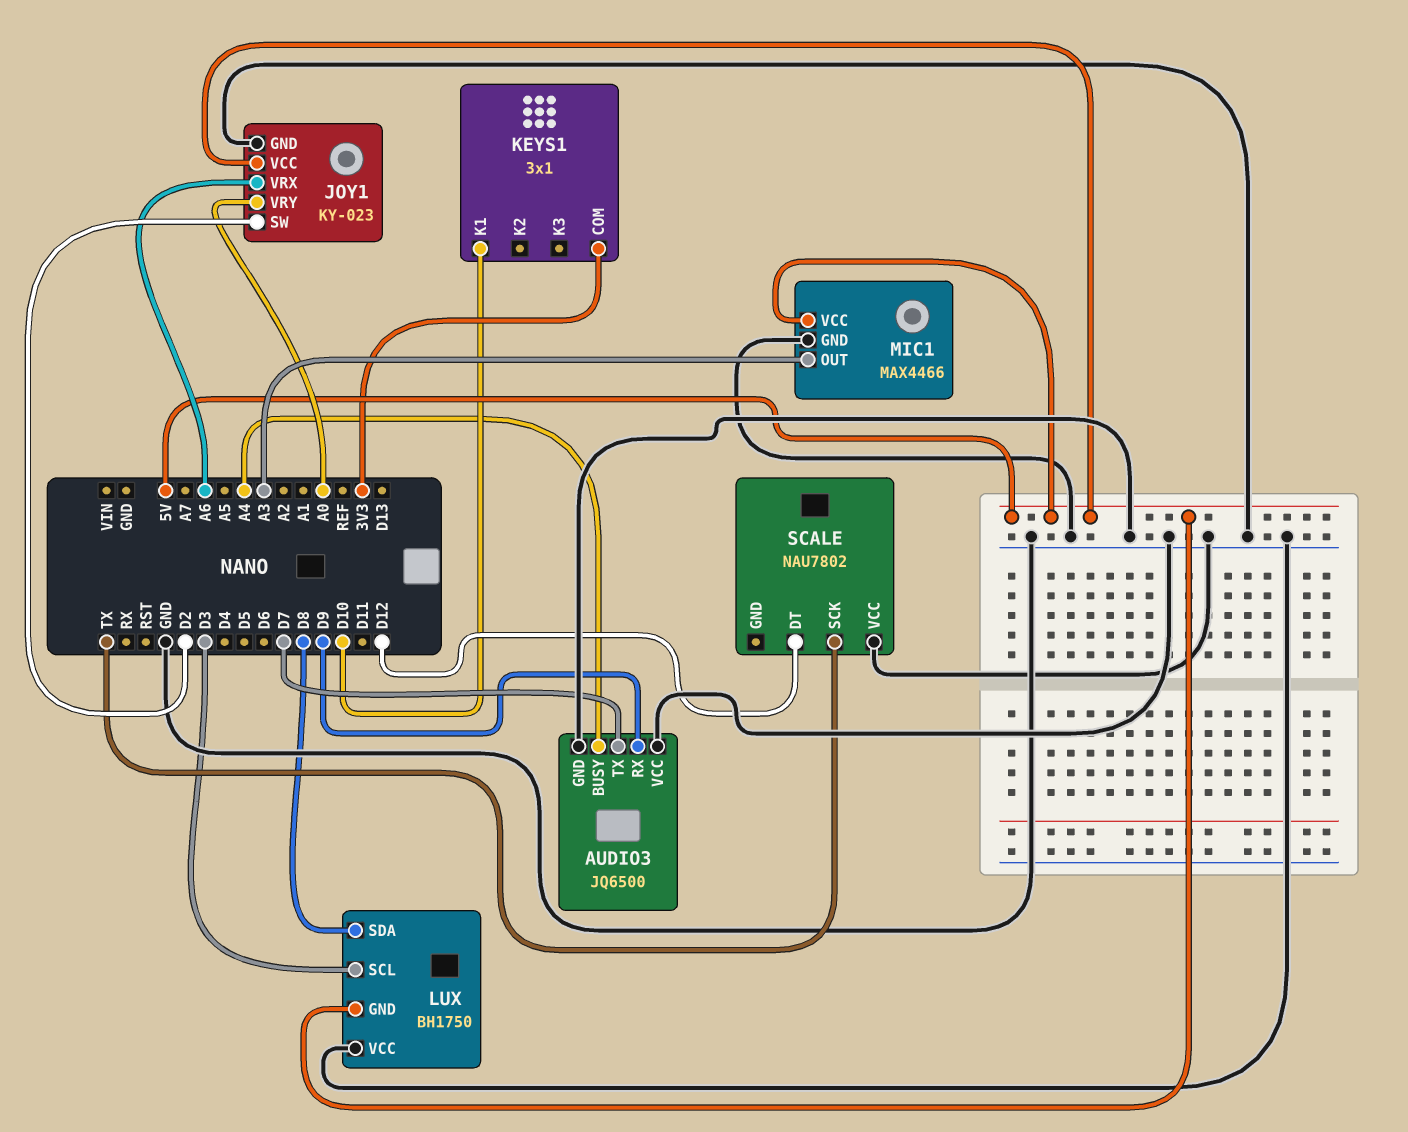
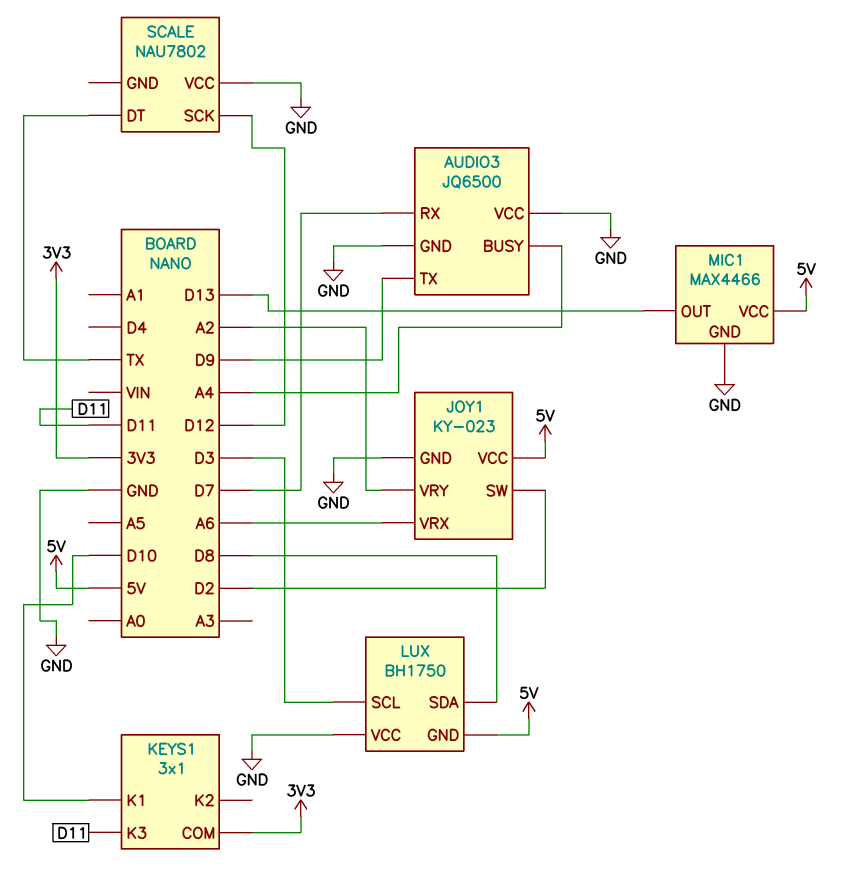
AUDIO3 pin RX: D9 -> D7
AUDIO3 pin TX: D7 -> D9
JOY1 pin VRY: A0 -> A2
KEYS1 pin K3: none -> D11
MIC1 pin OUT: A3 -> D13
SCALE pin DT: D12 -> TX
SCALE pin SCK: TX -> D12

